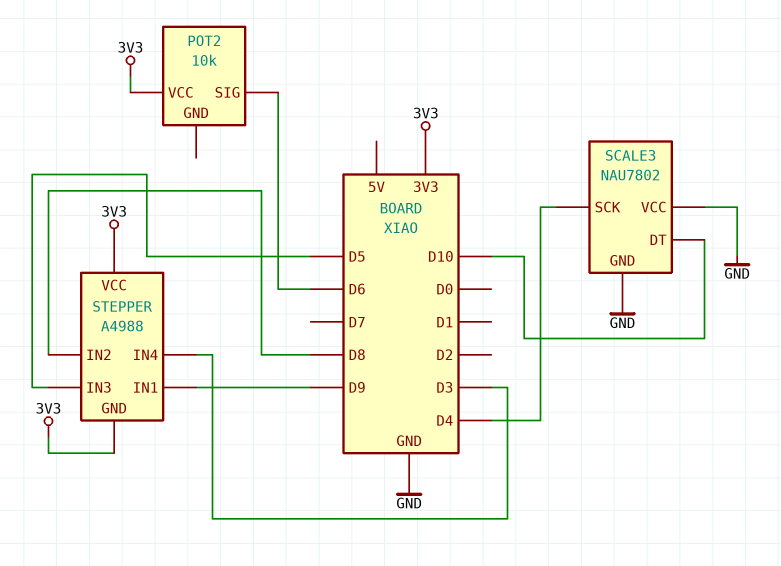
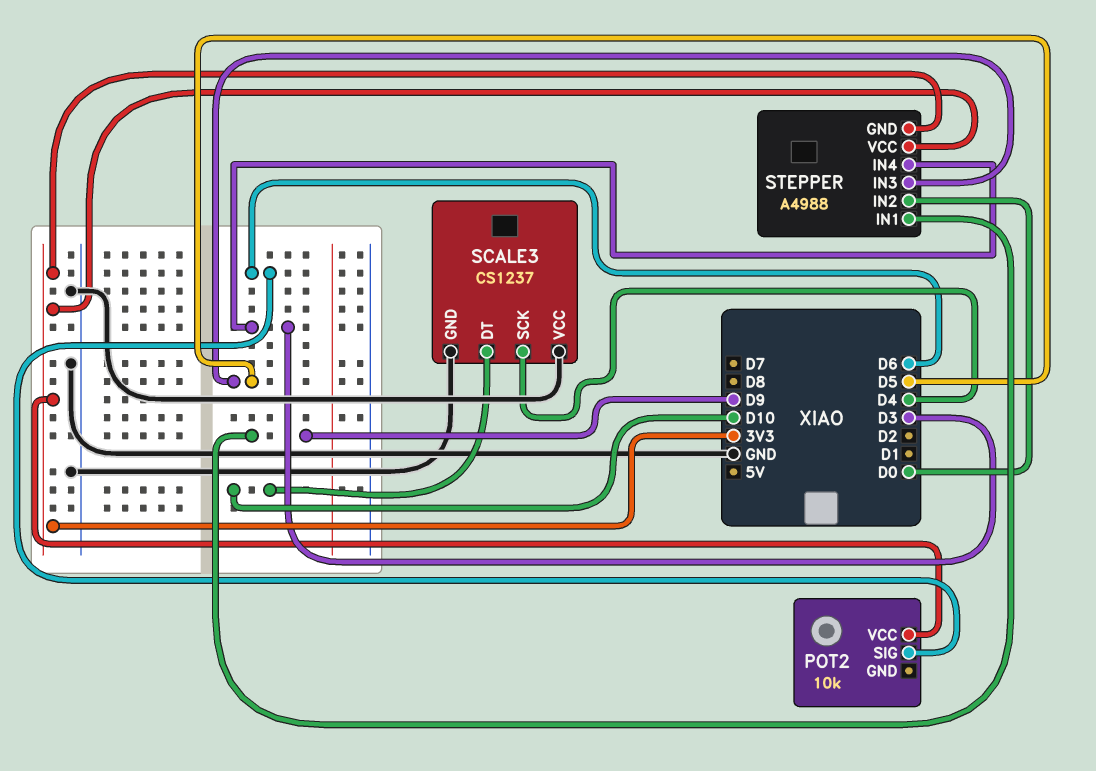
SCALE3: NAU7802 -> CS1237
STEPPER pin IN2: D8 -> D0

